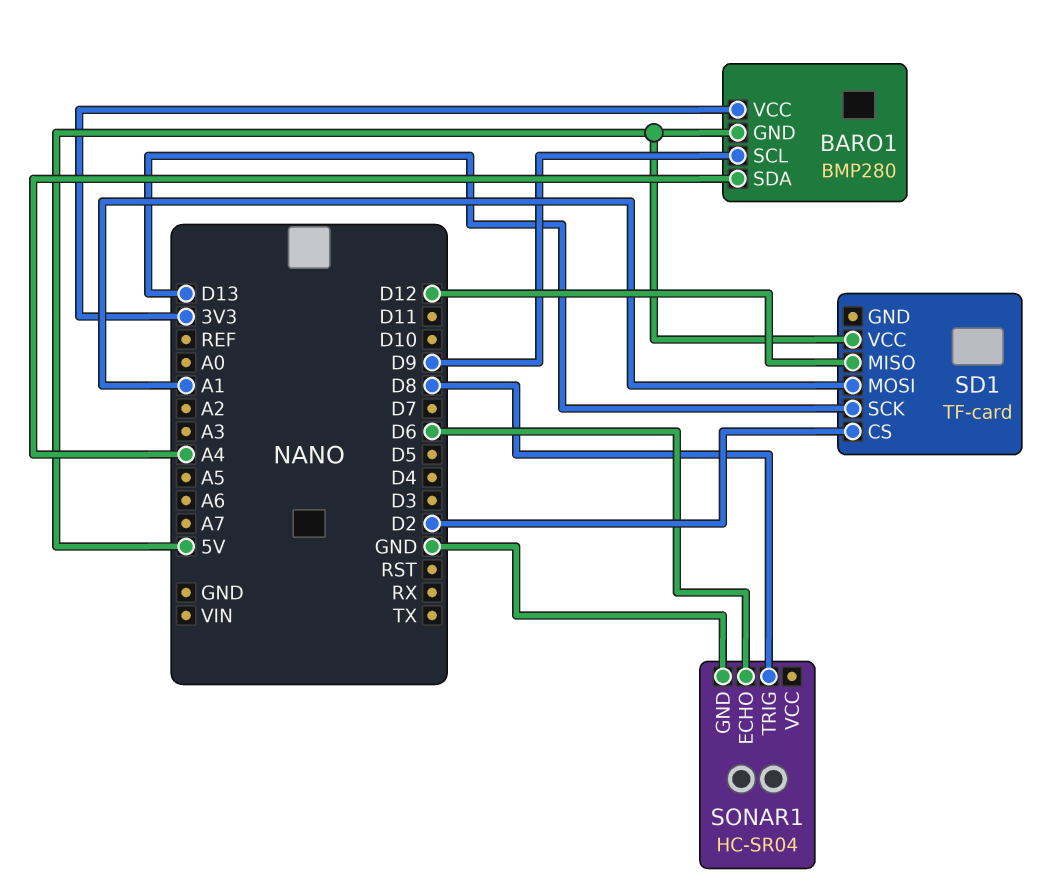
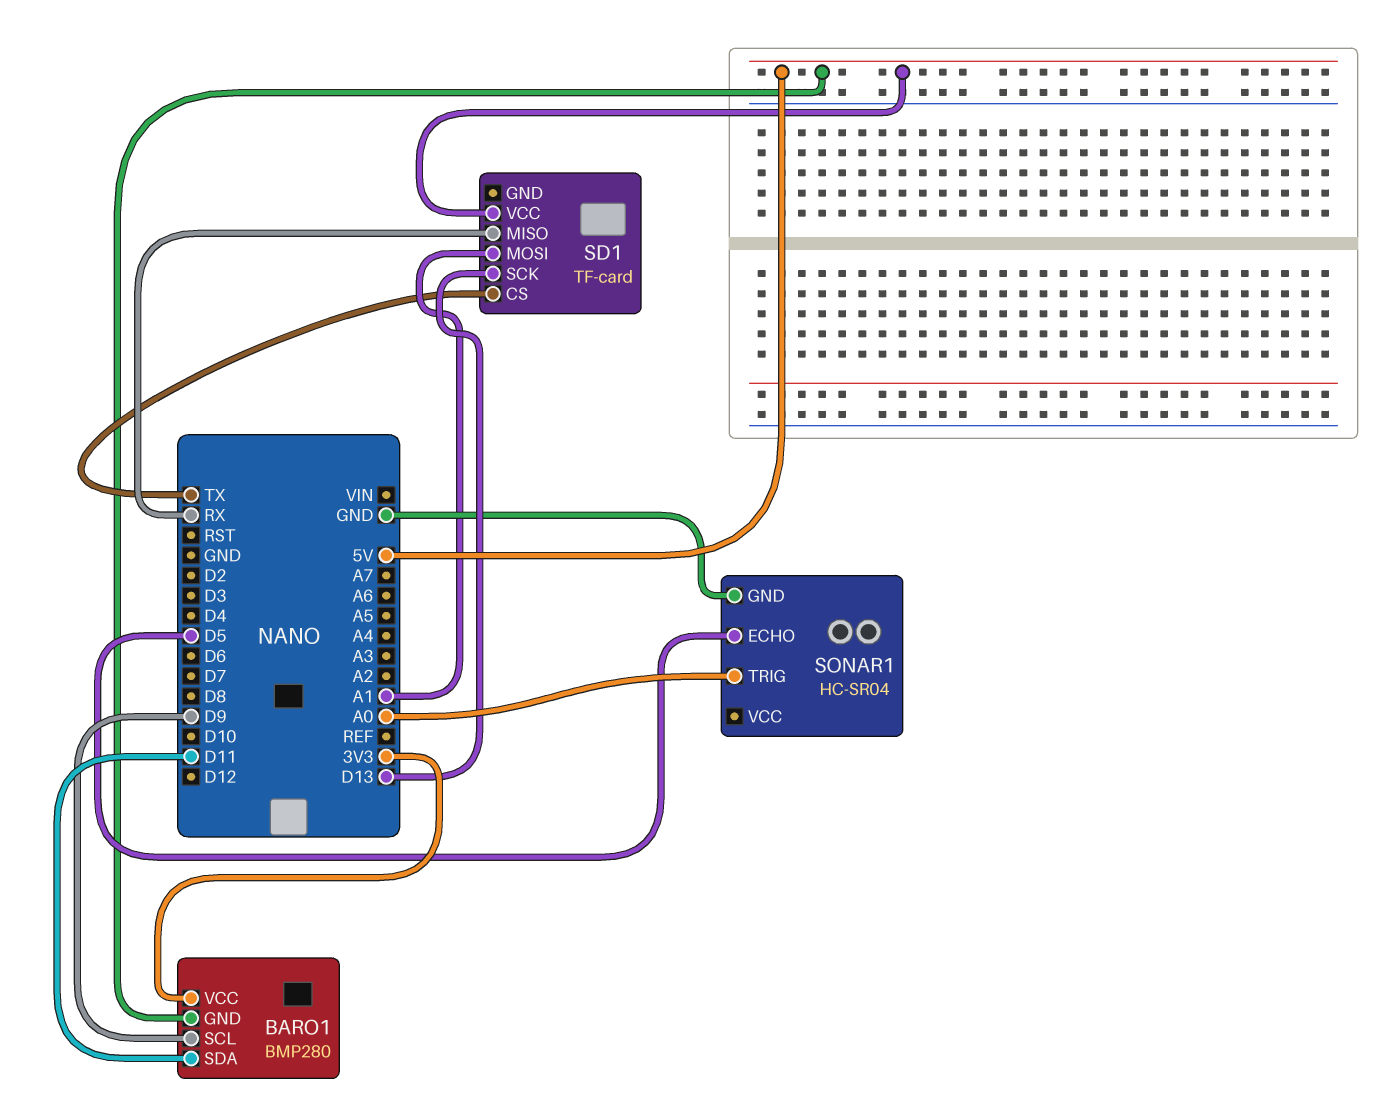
BARO1 pin SDA: A4 -> D11
SD1 pin CS: D2 -> TX
SD1 pin MISO: D12 -> RX
SONAR1 pin ECHO: D6 -> D5
SONAR1 pin TRIG: D8 -> A0

